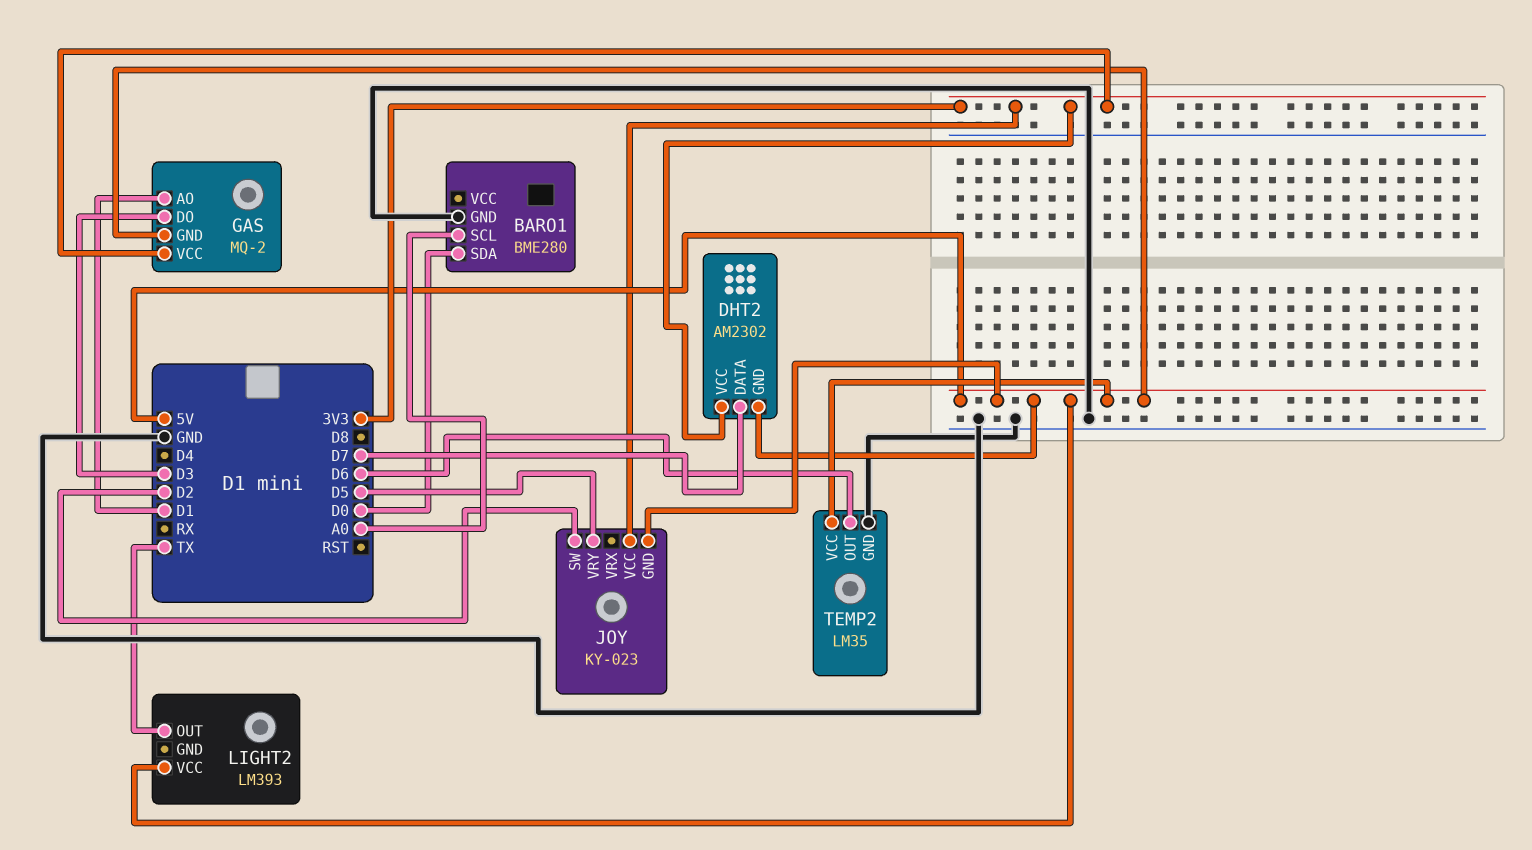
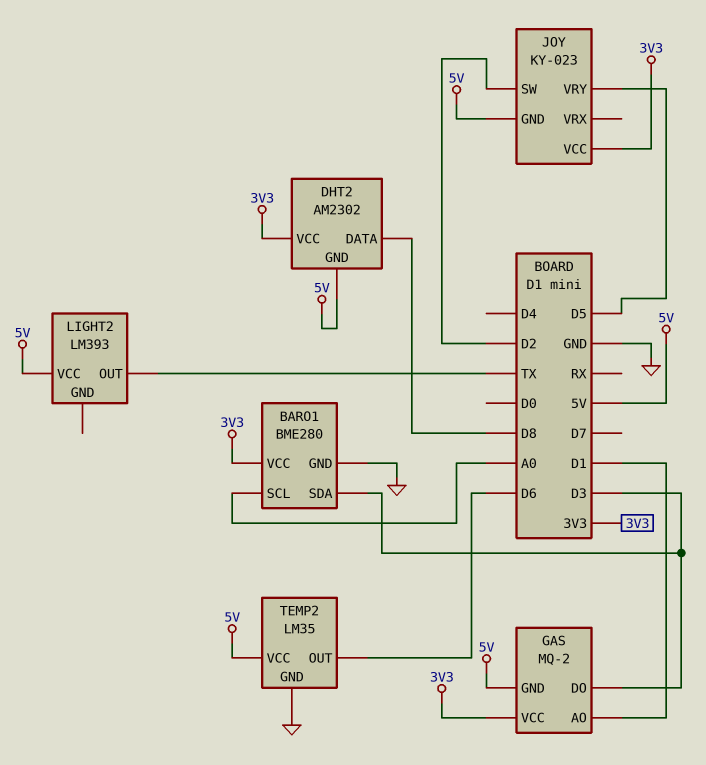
BARO1 pin SDA: D0 -> D3
BARO1 pin VCC: none -> 3V3
DHT2 pin DATA: D7 -> D8

